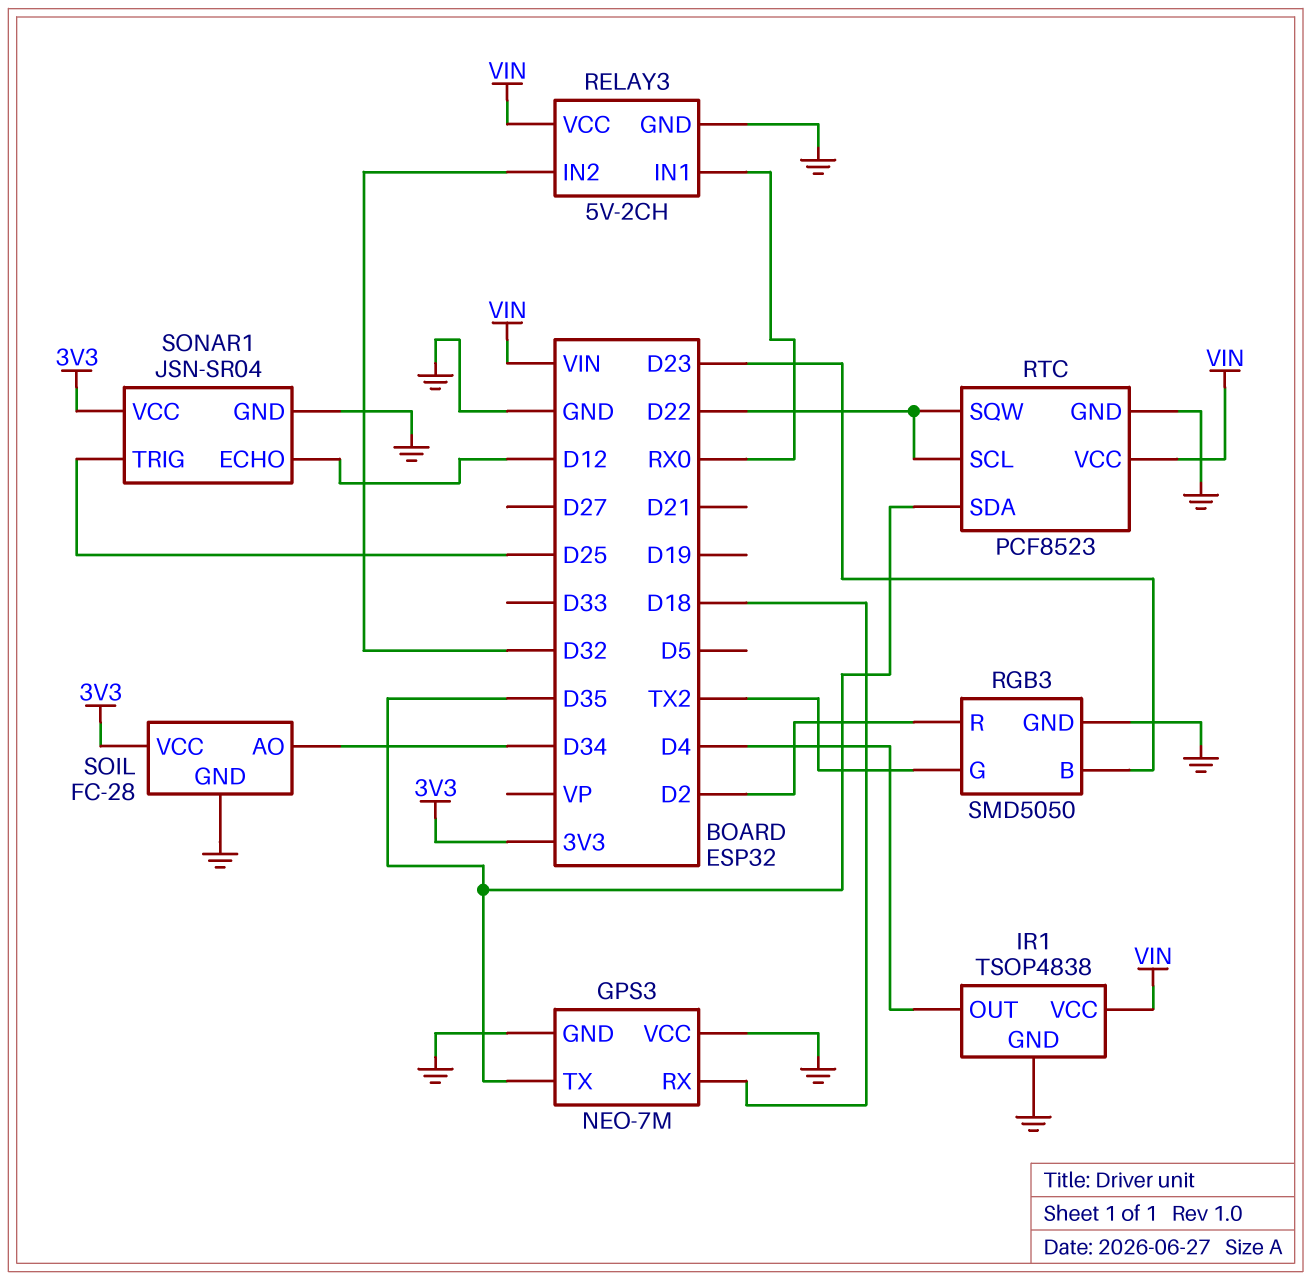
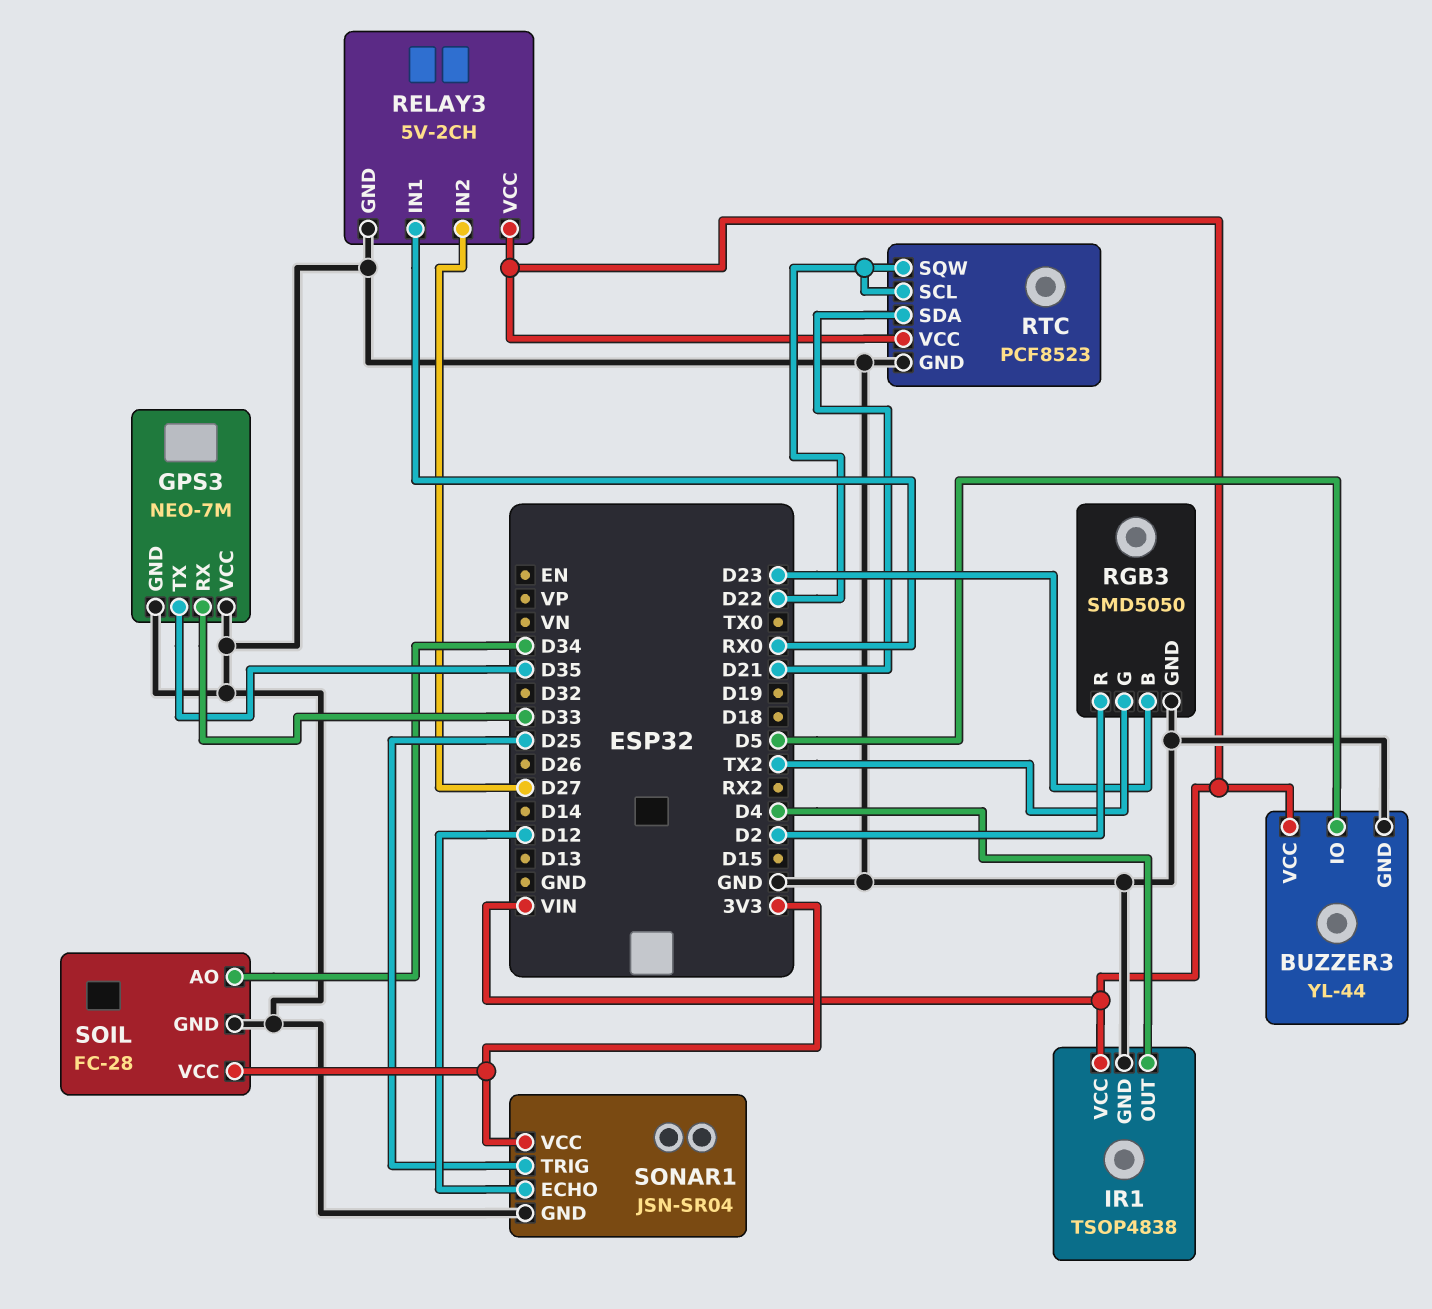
BUZZER3: none -> YL-44
BUZZER3 pin GND: none -> GND
BUZZER3 pin IO: none -> D5
BUZZER3 pin VCC: none -> VIN
GPS3 pin RX: D18 -> D33
RELAY3 pin IN2: D32 -> D27
RTC pin SDA: D35 -> D21

